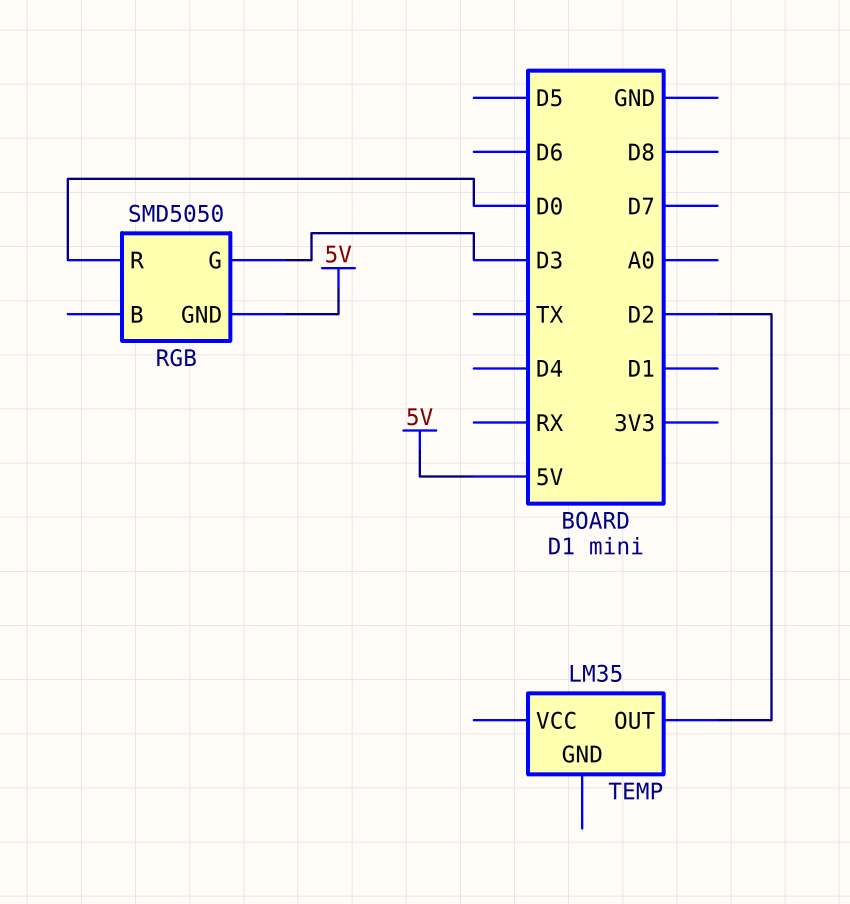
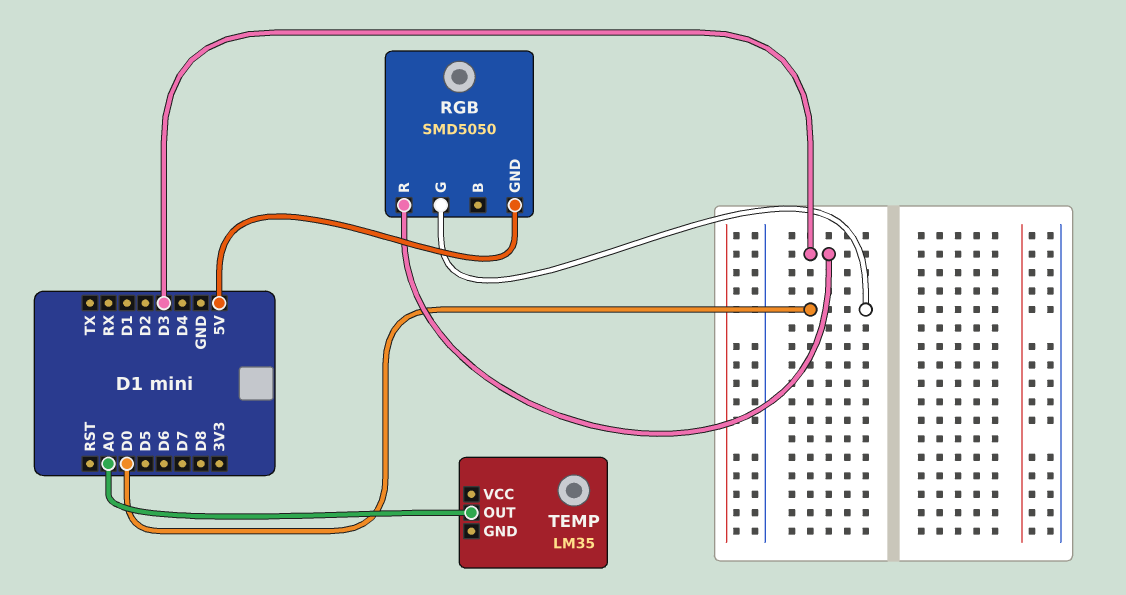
RGB pin G: D3 -> D0
RGB pin R: D0 -> D3
TEMP pin OUT: D2 -> A0

